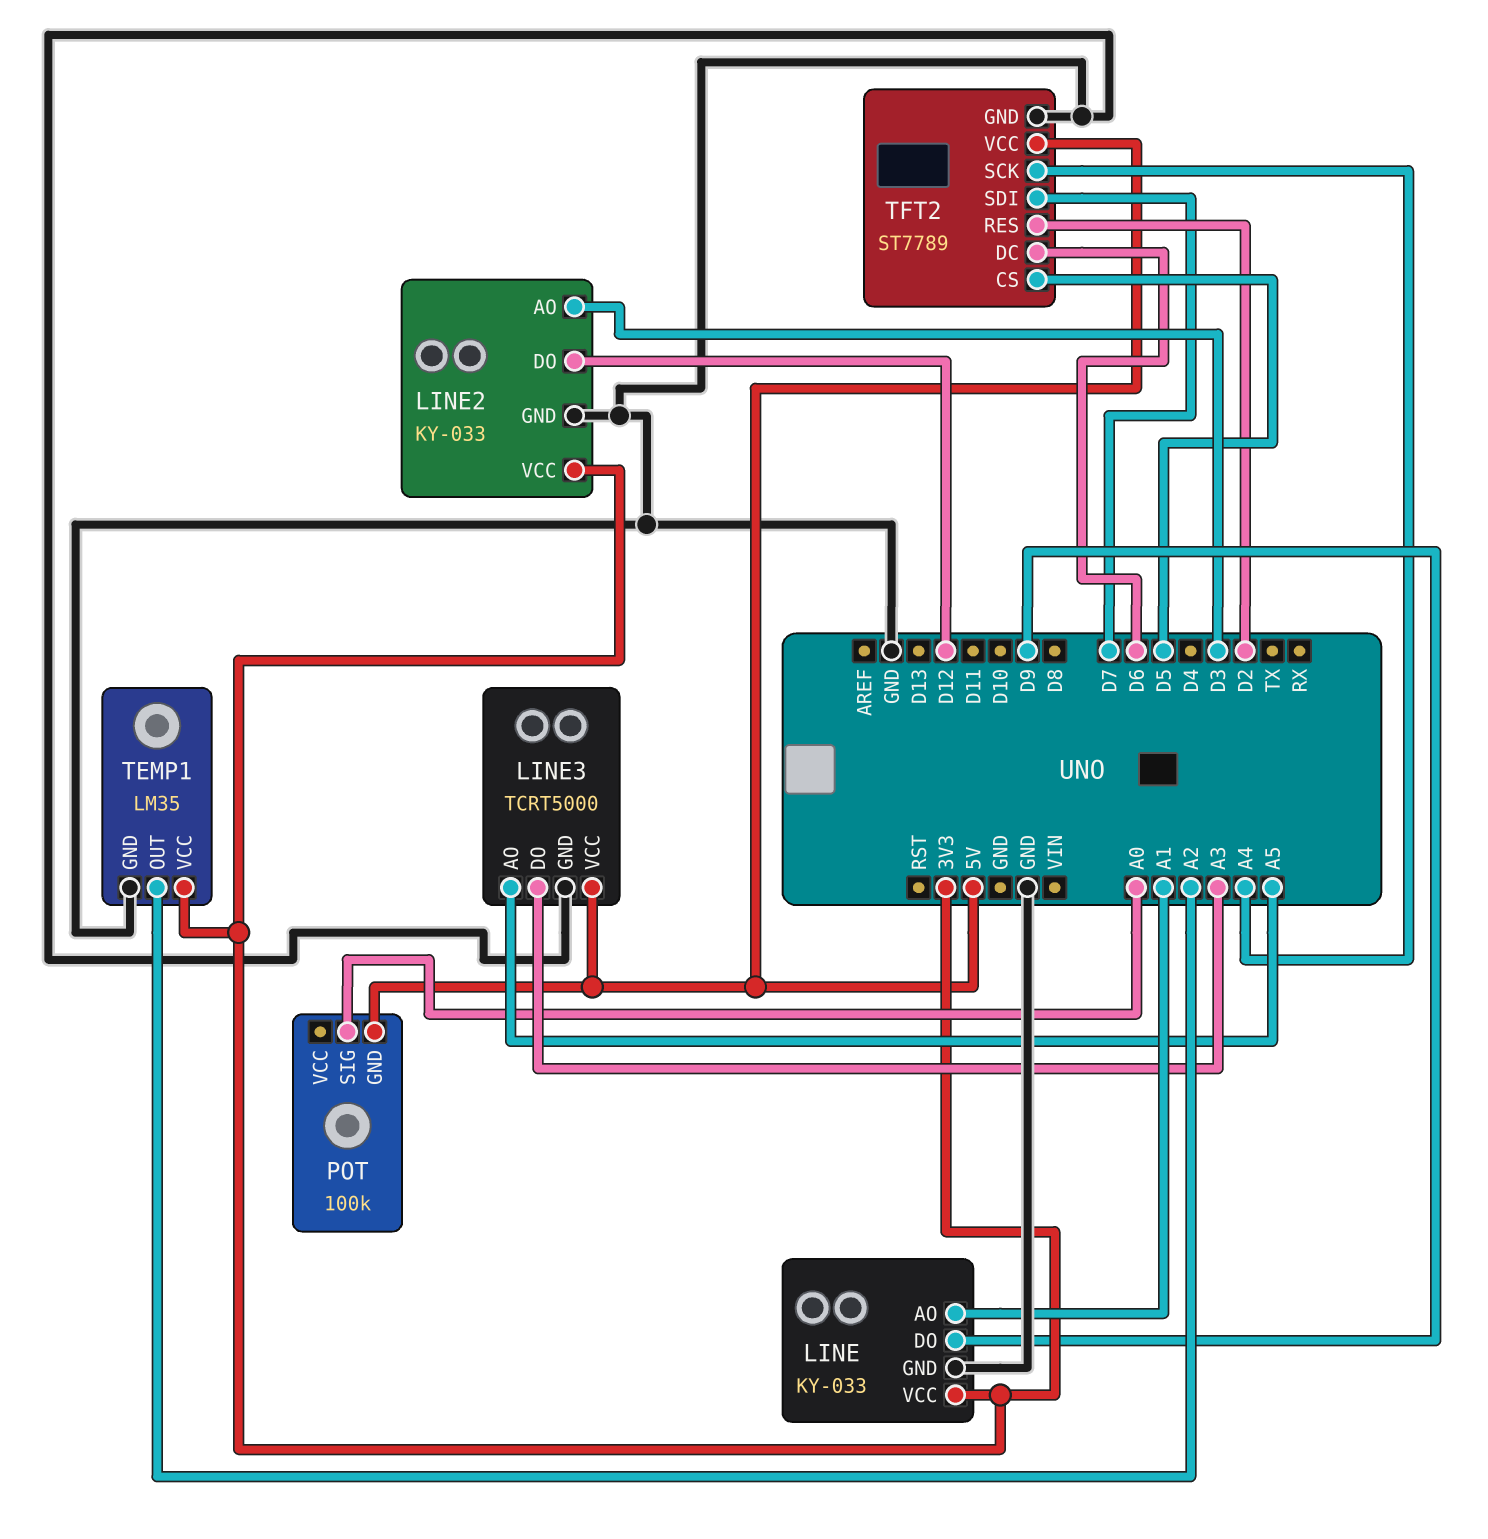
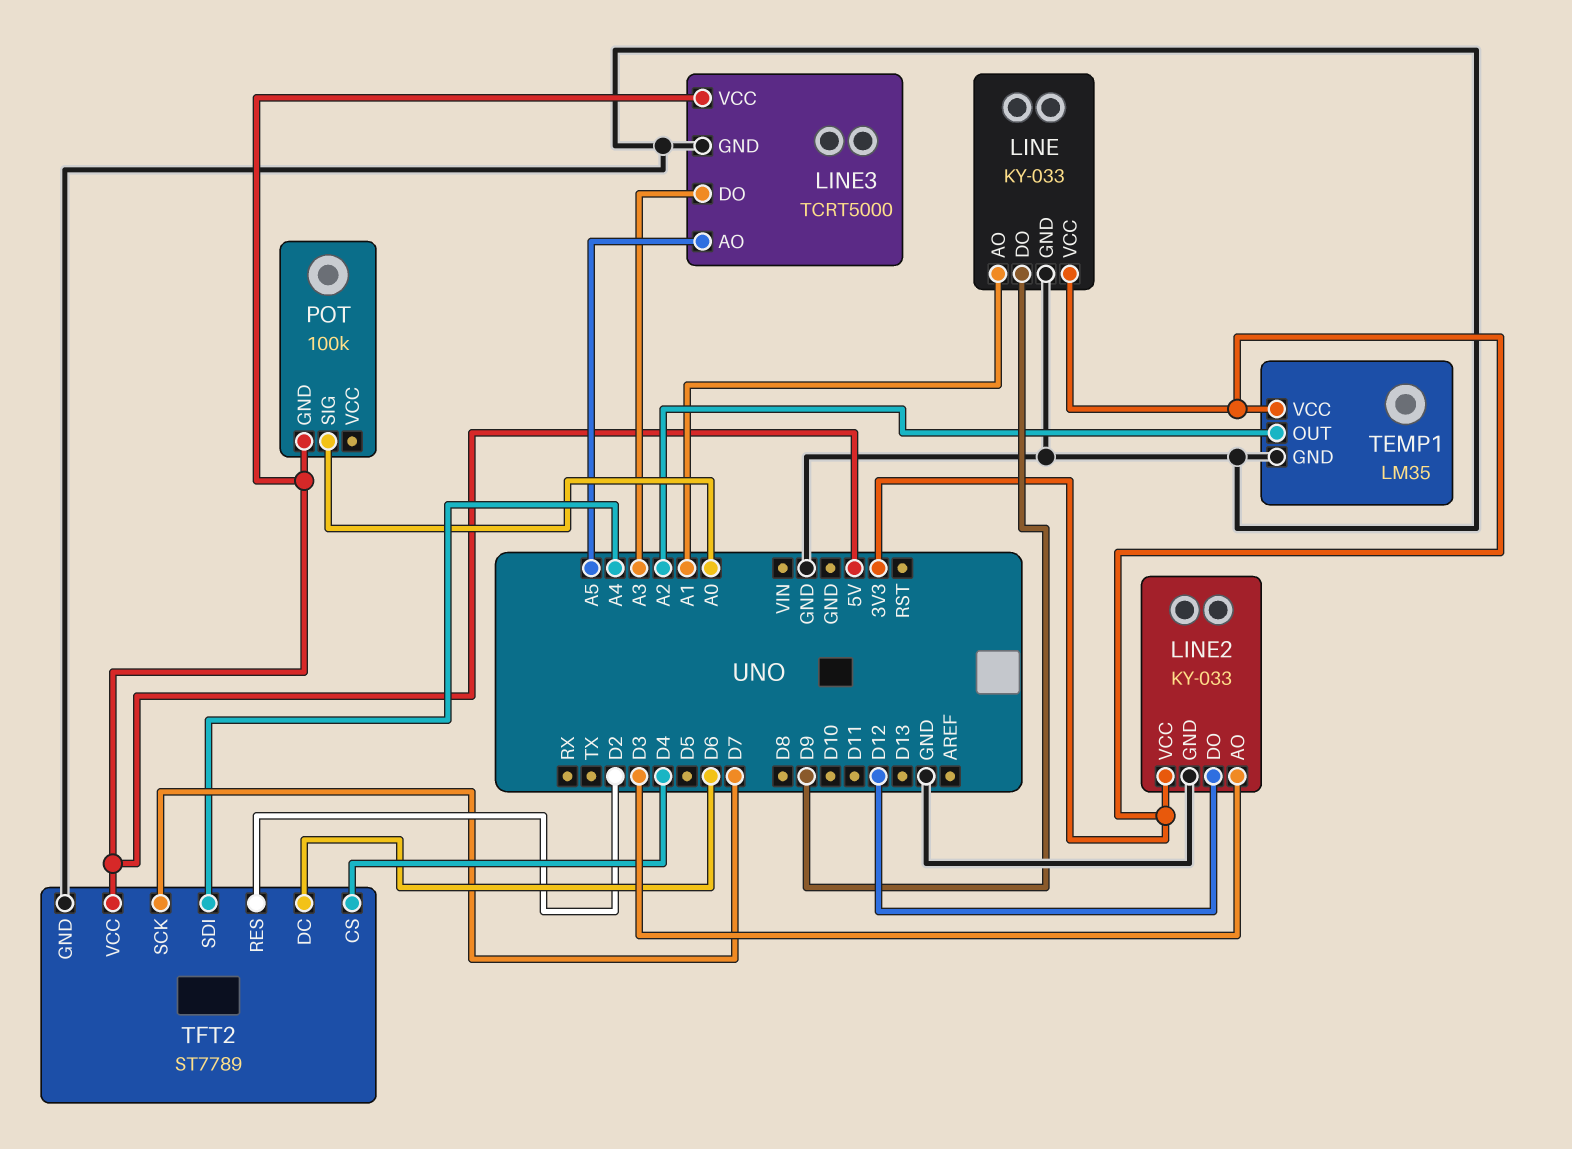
TFT2 pin CS: D5 -> D4
TFT2 pin SCK: A4 -> D7
TFT2 pin SDI: D7 -> A4

